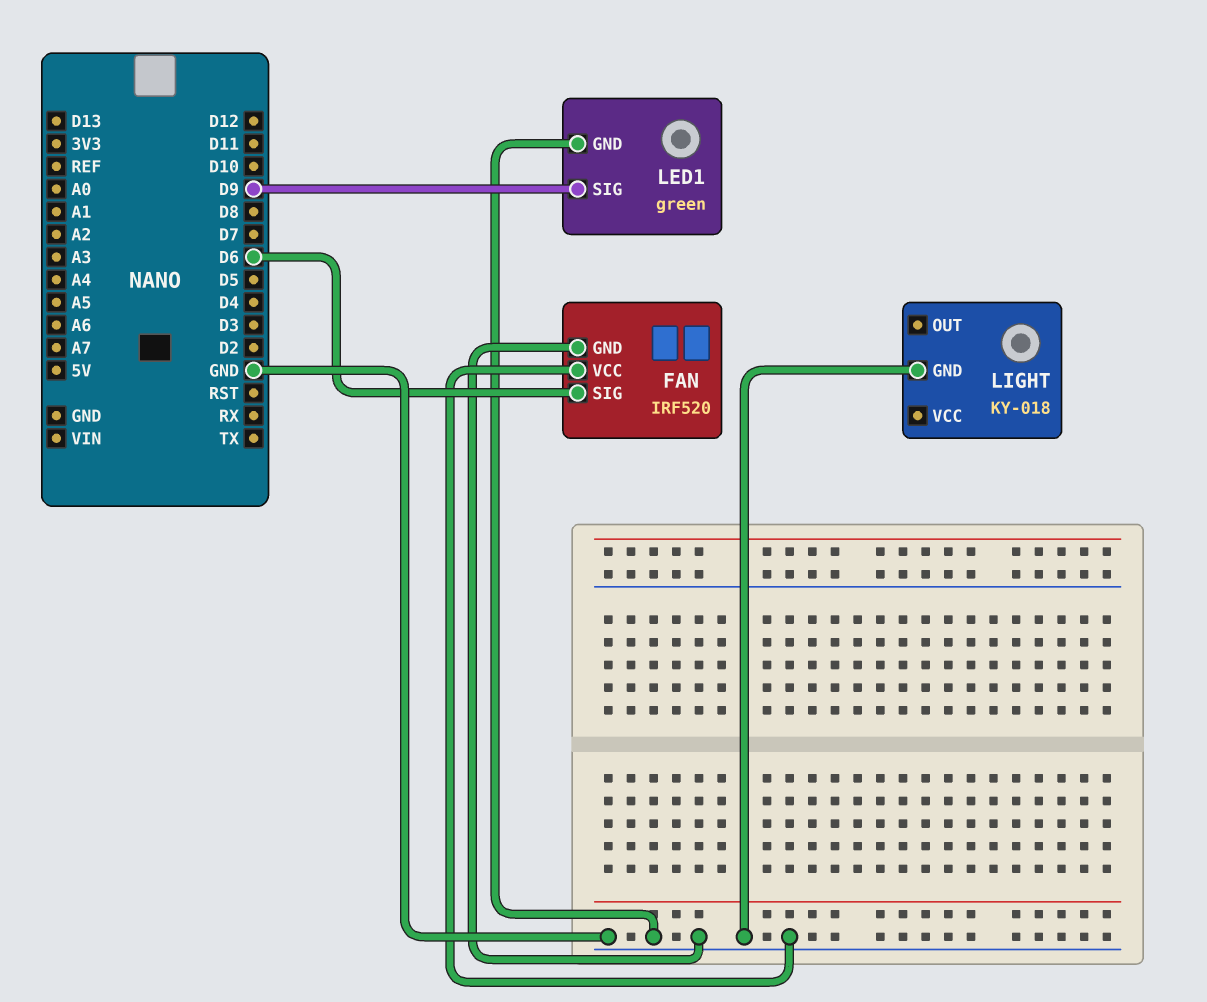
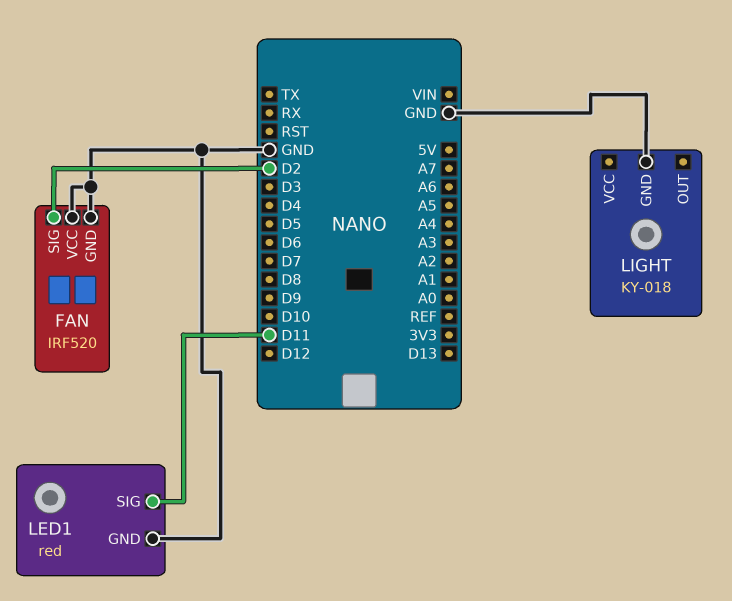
FAN pin SIG: D6 -> D2
LED1: green -> red
LED1 pin SIG: D9 -> D11

